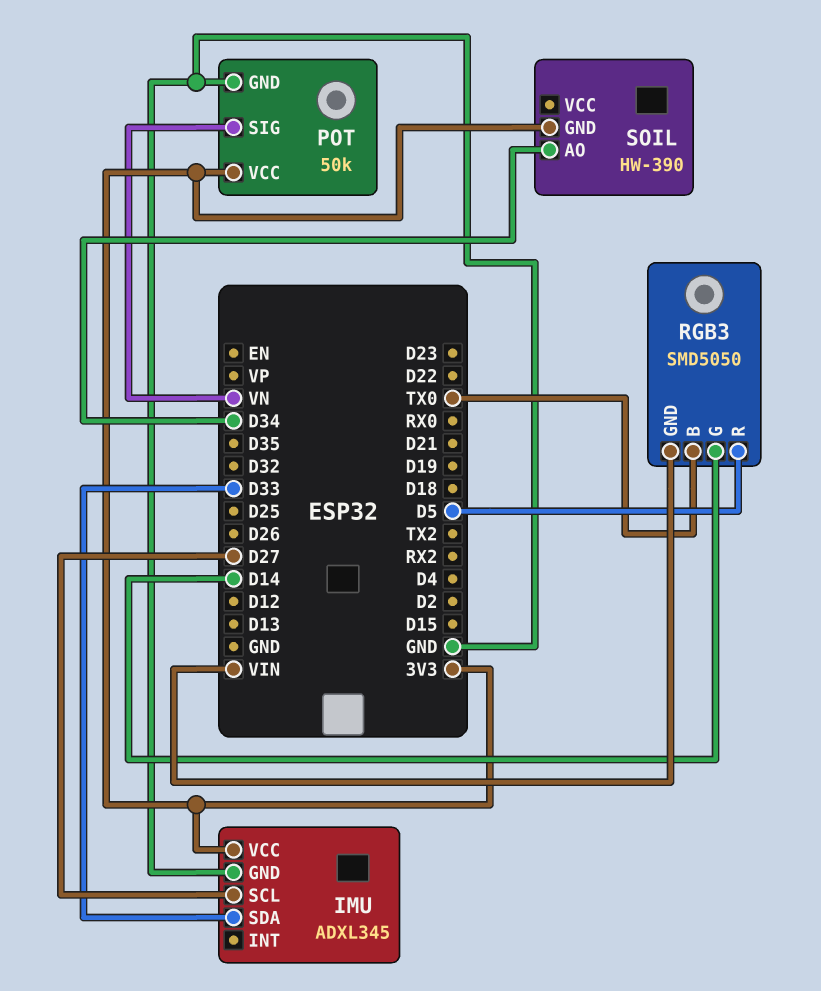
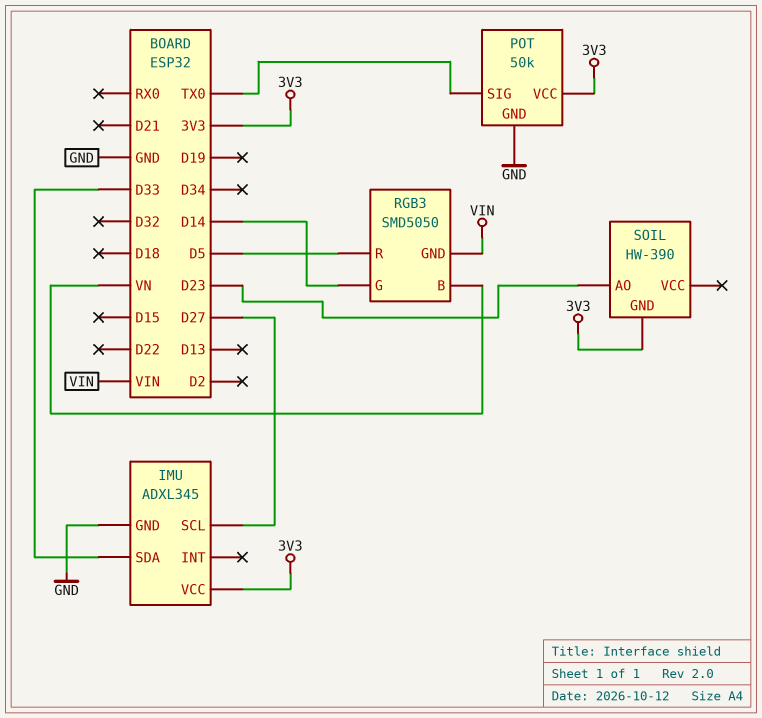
POT pin SIG: VN -> TX0
RGB3 pin B: TX0 -> VN
SOIL pin AO: D34 -> D23

